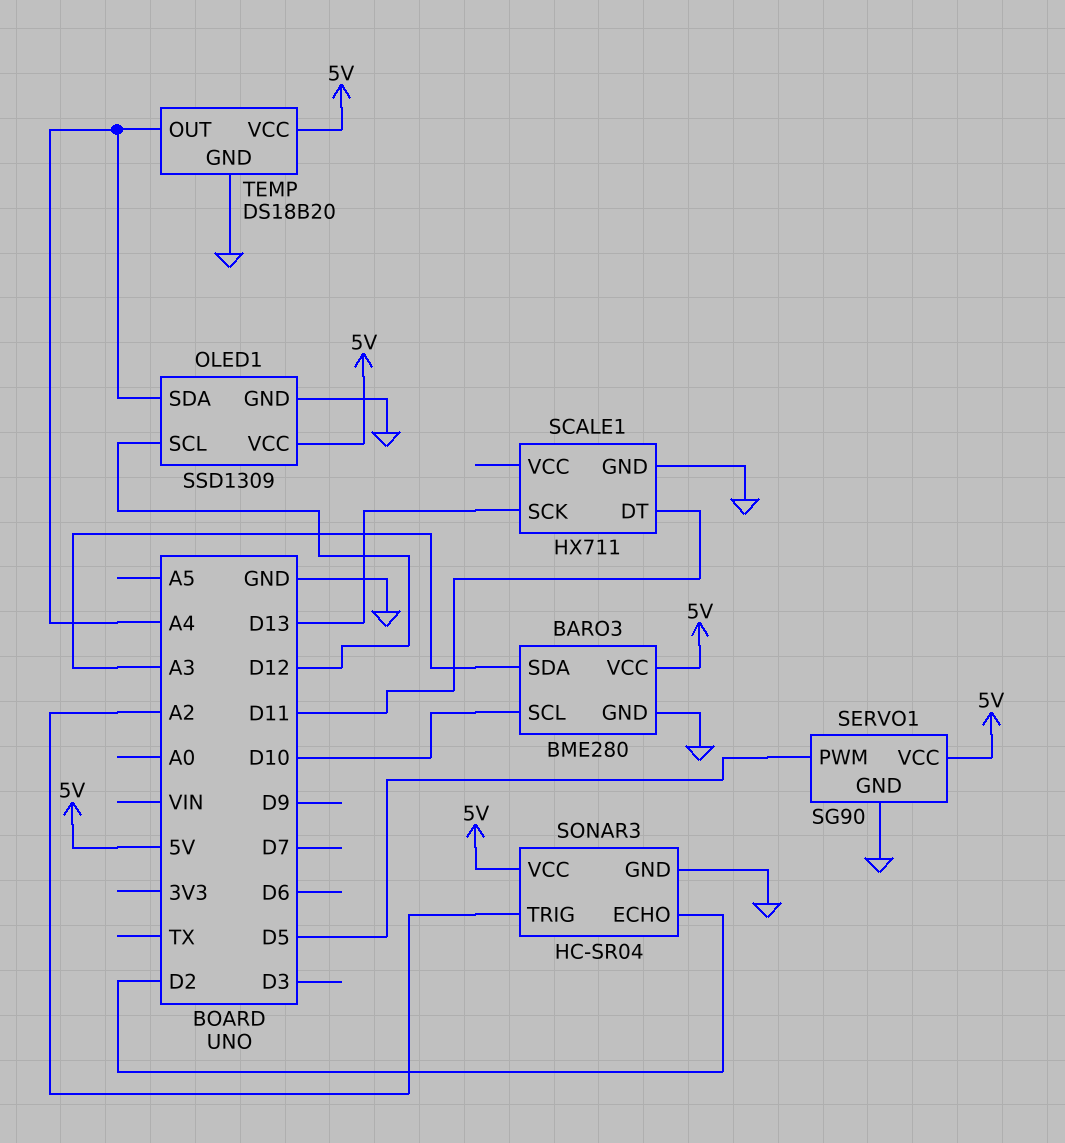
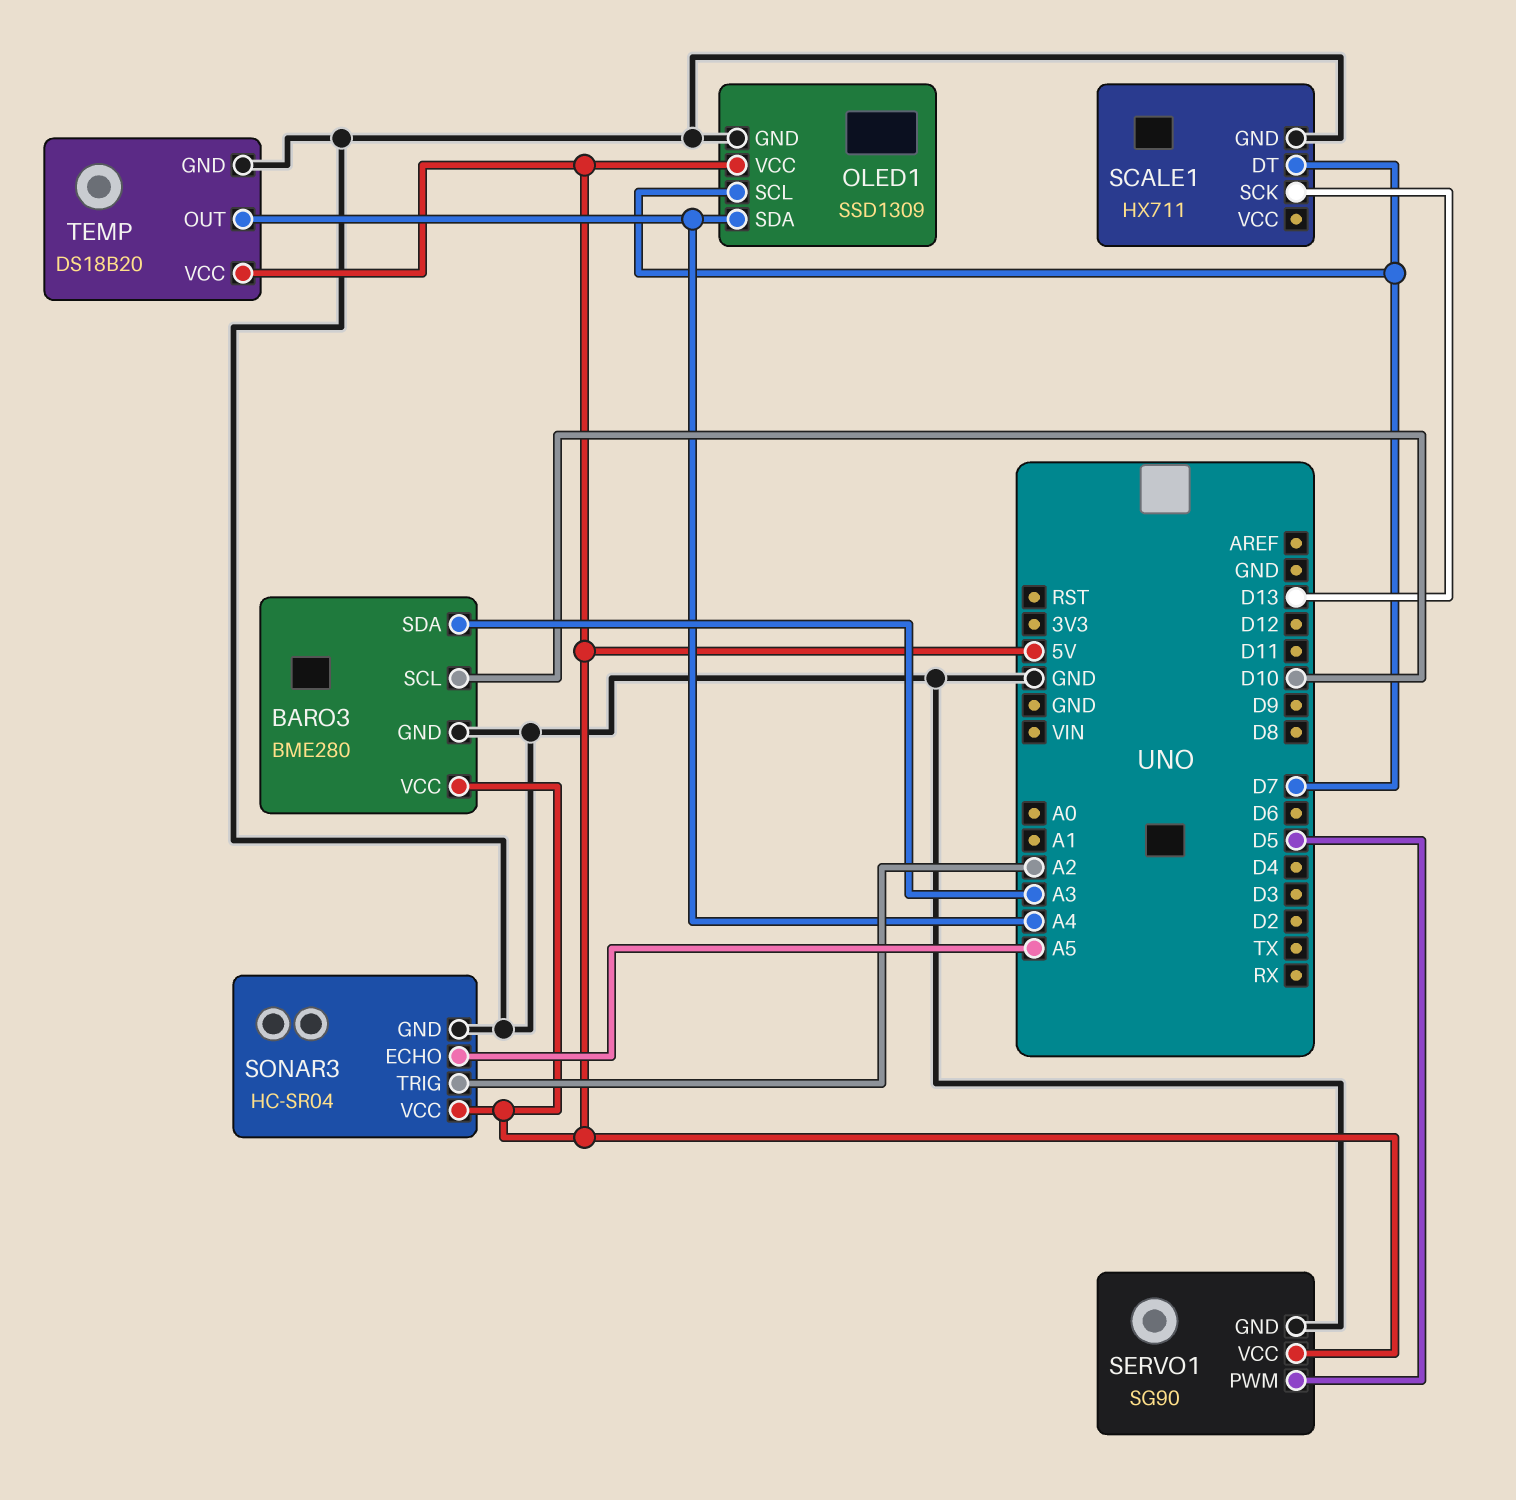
OLED1 pin SCL: D12 -> D7
SCALE1 pin DT: D11 -> D7
SONAR3 pin ECHO: D2 -> A5

